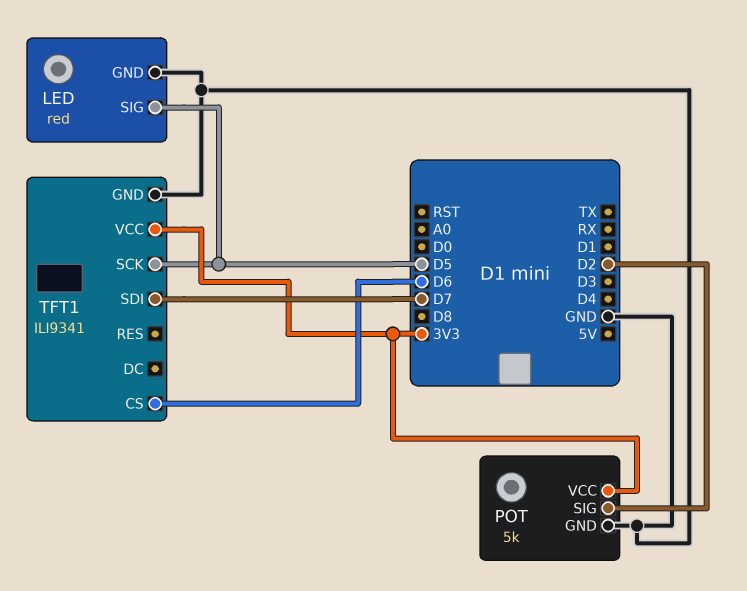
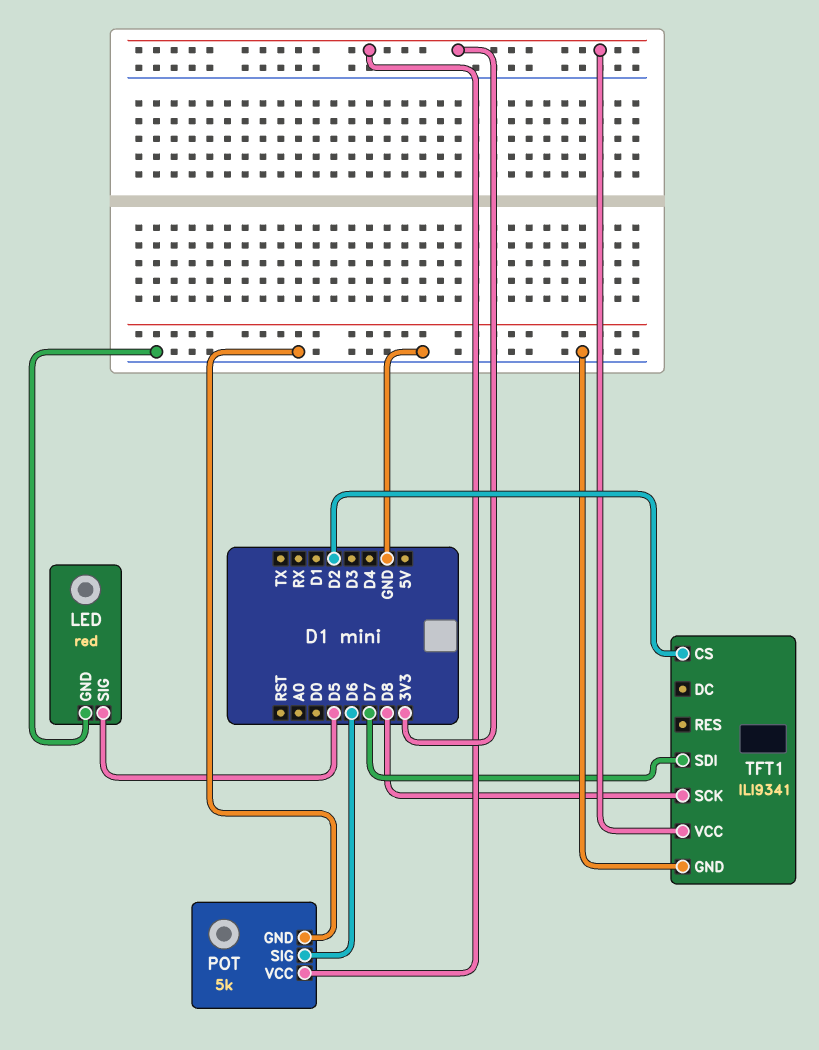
POT pin SIG: D2 -> D6
TFT1 pin CS: D6 -> D2
TFT1 pin SCK: D5 -> D8

